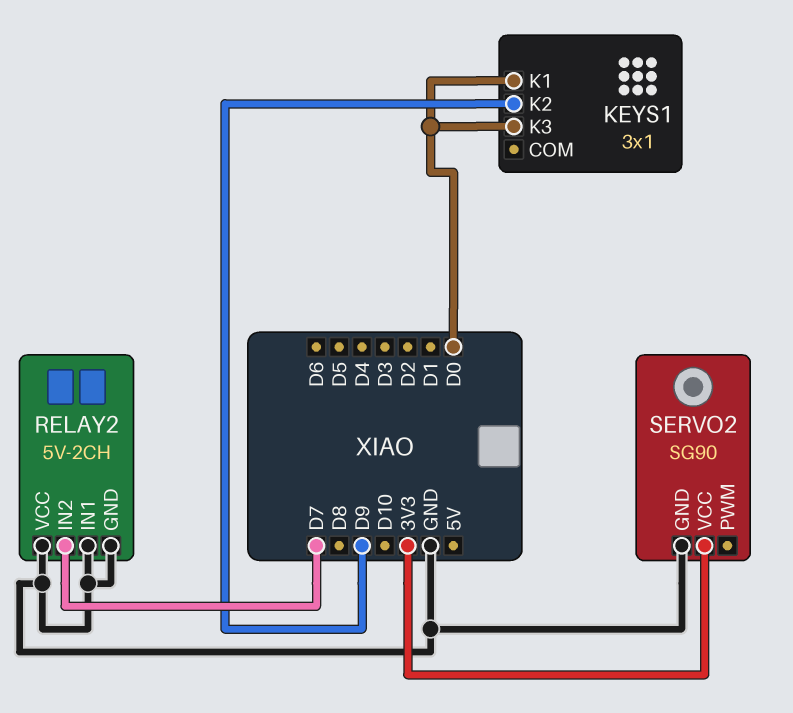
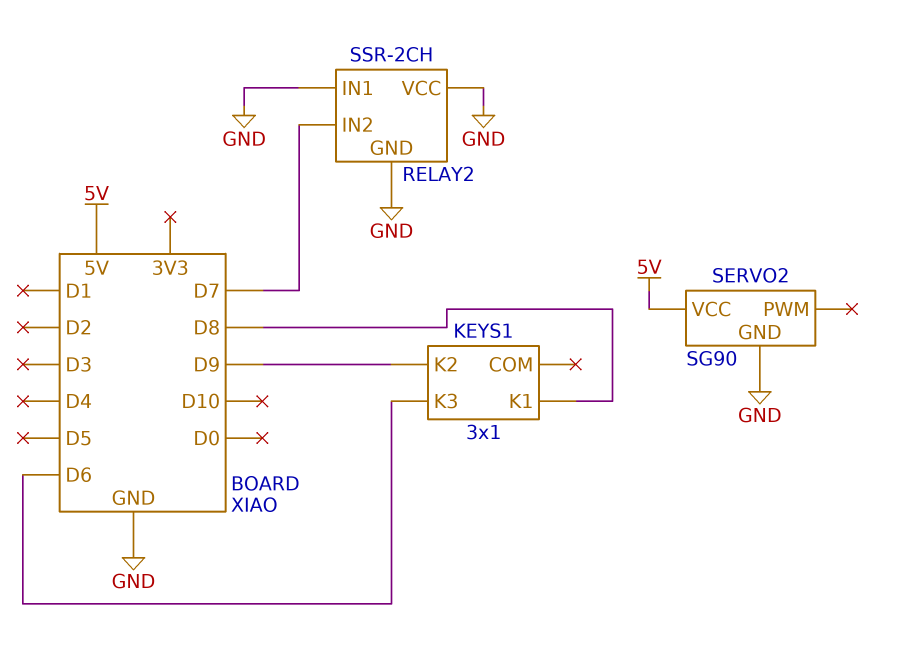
KEYS1 pin K1: D0 -> D8
KEYS1 pin K3: D0 -> D6
RELAY2: 5V-2CH -> SSR-2CH
SERVO2 pin VCC: 3V3 -> 5V

